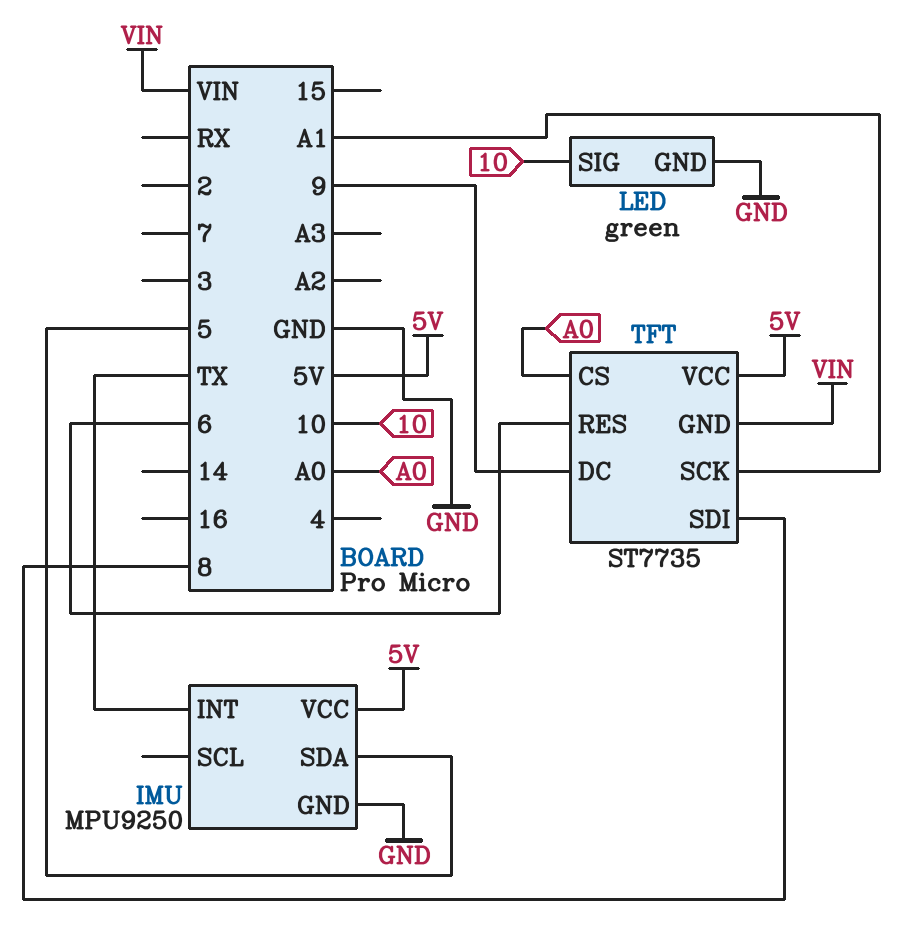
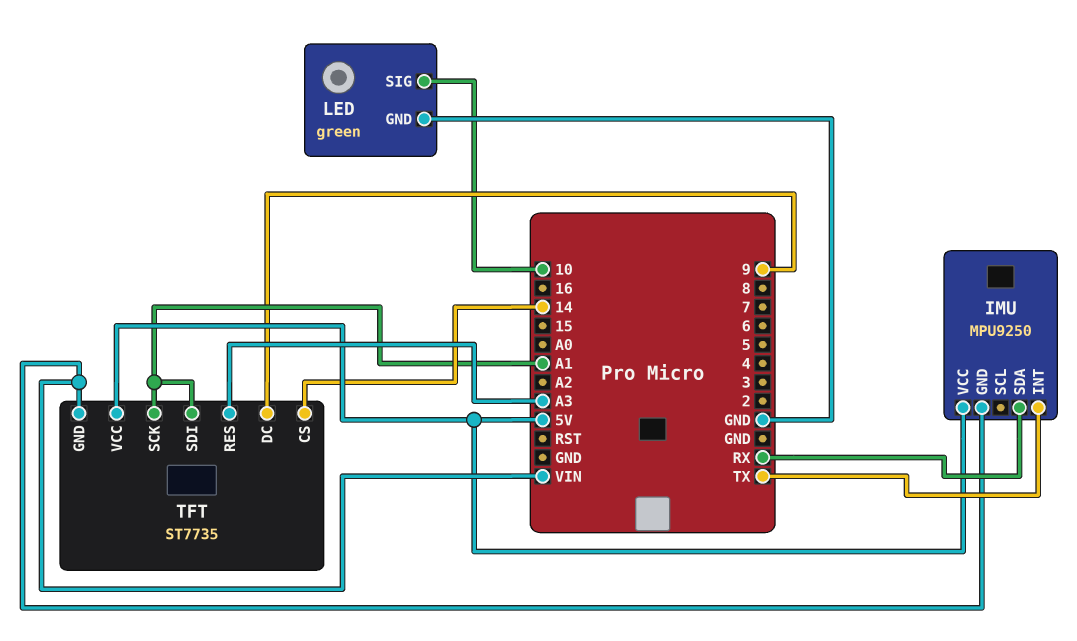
IMU pin GND: GND -> VIN
IMU pin SDA: 5 -> RX
TFT pin CS: A0 -> 14
TFT pin RES: 6 -> A3
TFT pin SDI: 8 -> A1

